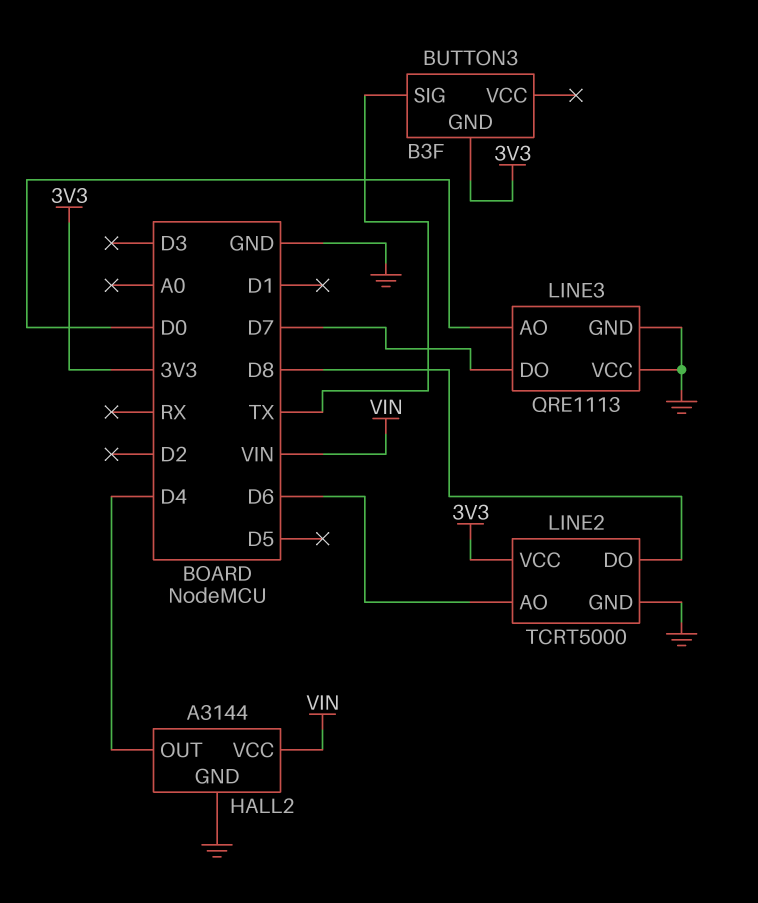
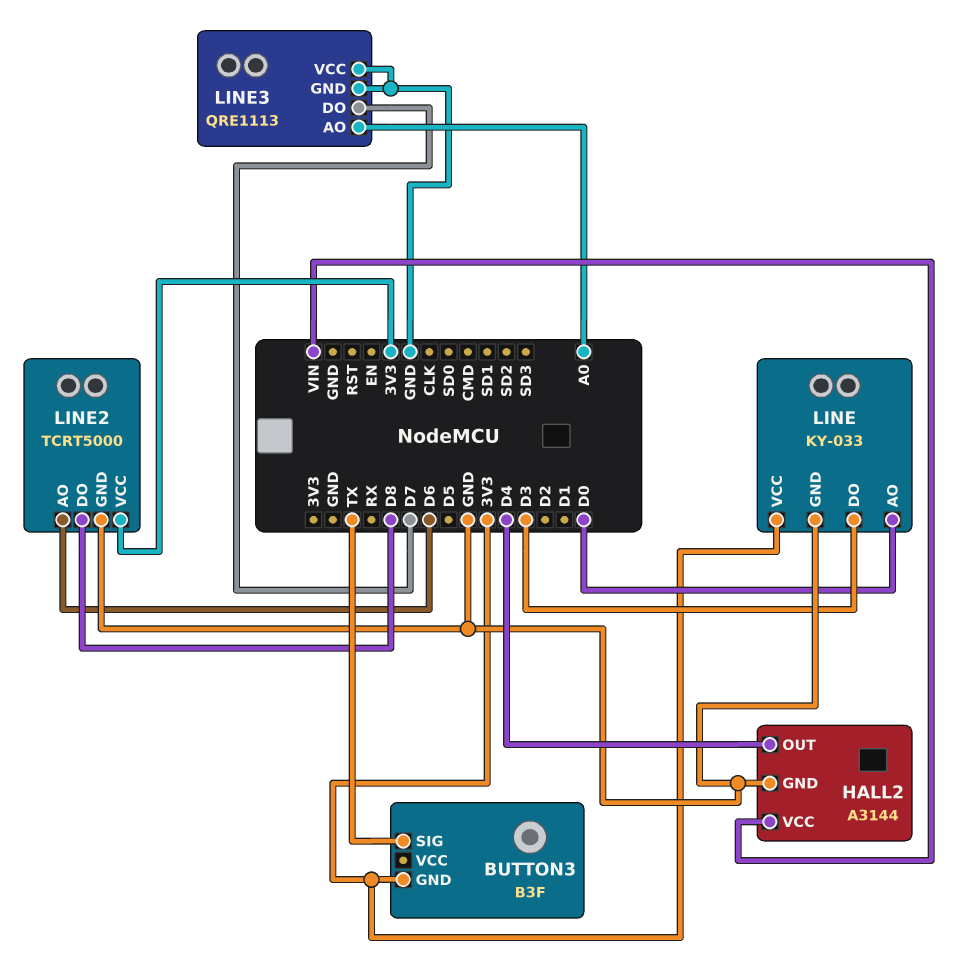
LINE: none -> KY-033
LINE pin AO: none -> D0
LINE pin DO: none -> D3
LINE pin GND: none -> GND
LINE pin VCC: none -> 3V3
LINE3 pin AO: D0 -> A0

